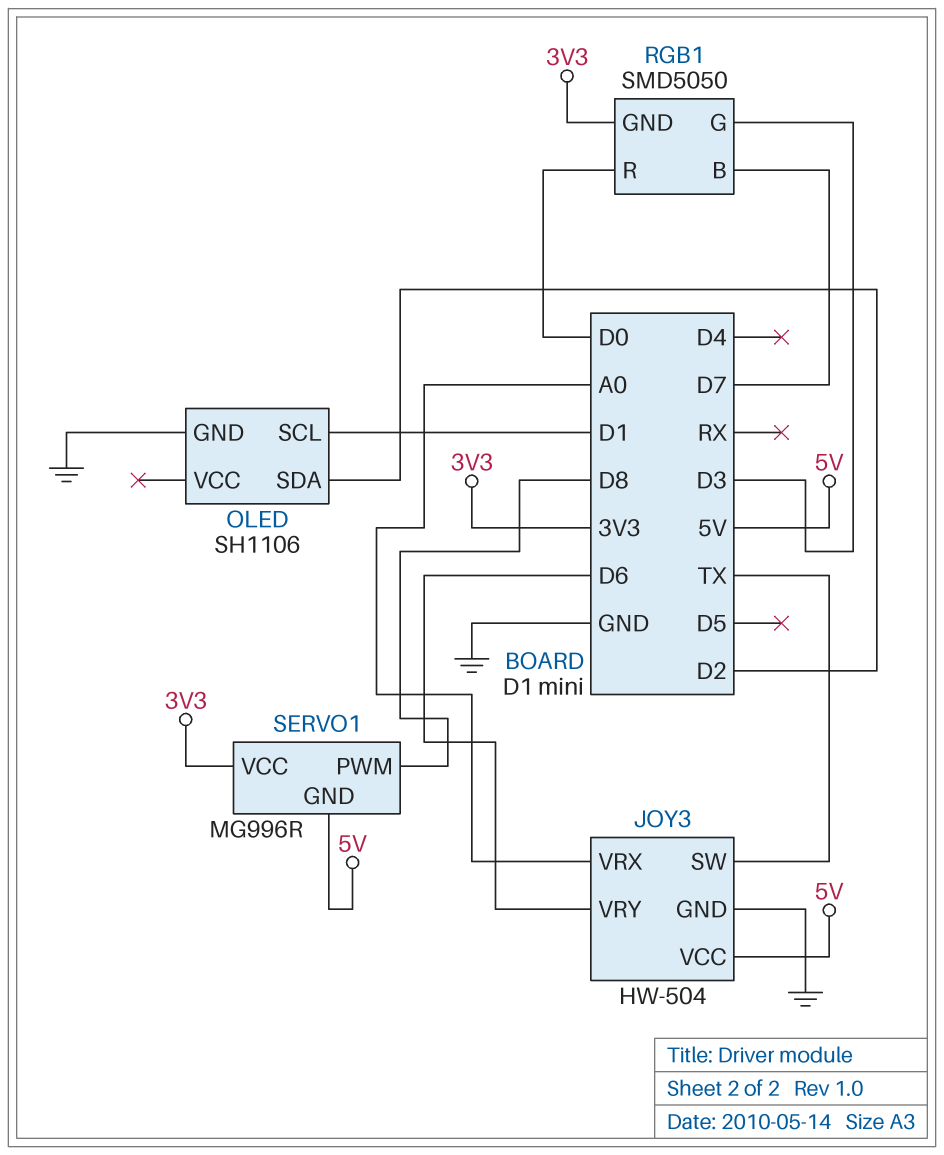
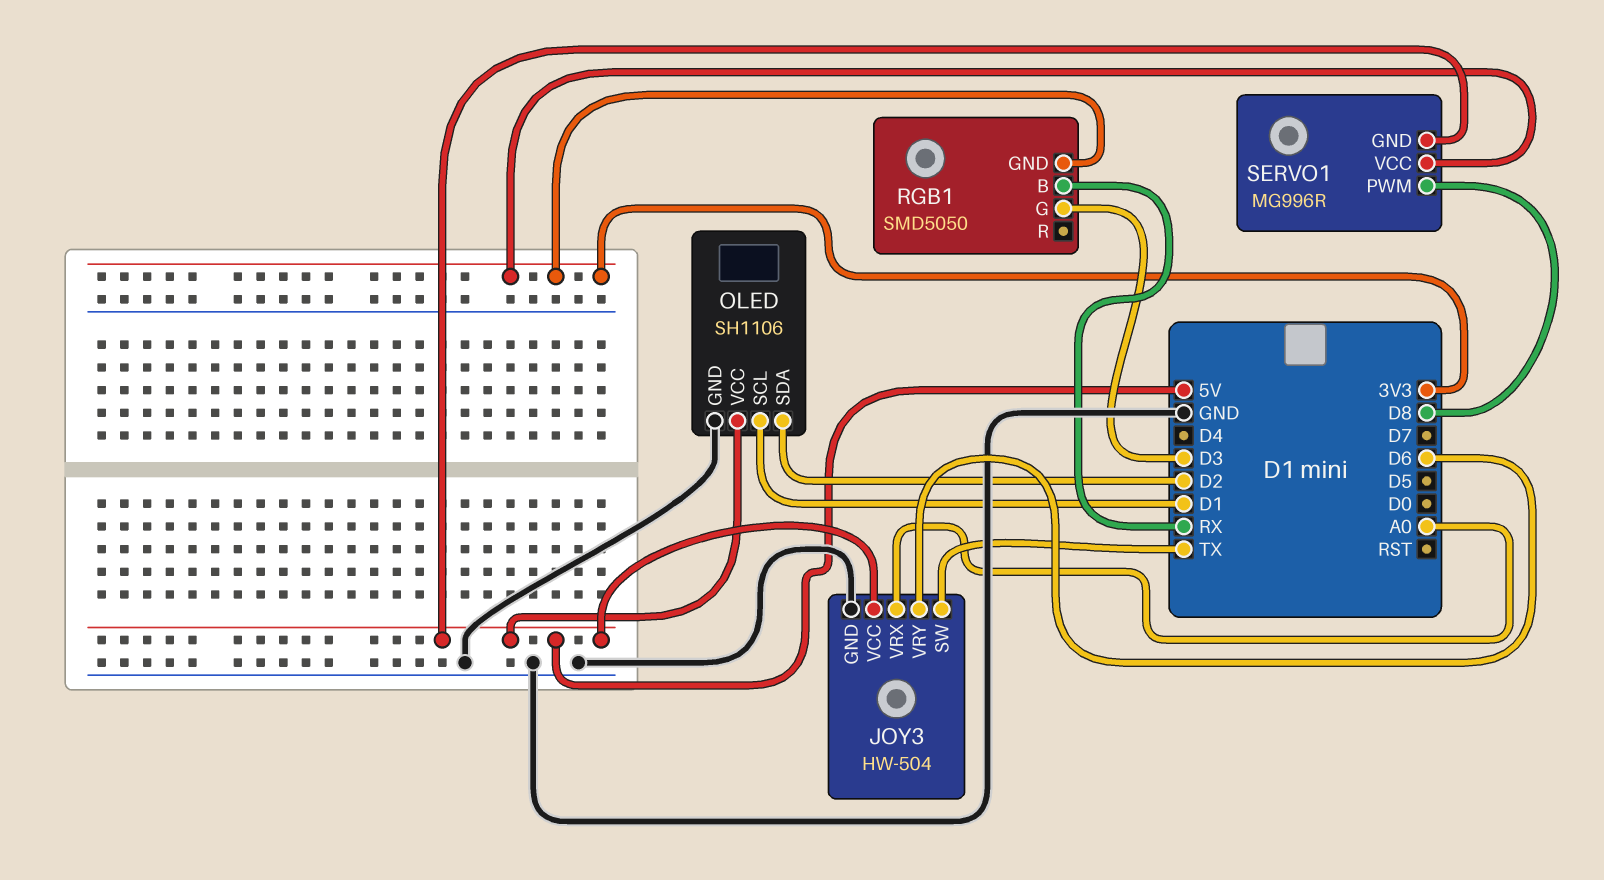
OLED pin VCC: none -> 5V
RGB1 pin B: D7 -> RX
RGB1 pin R: D0 -> none

